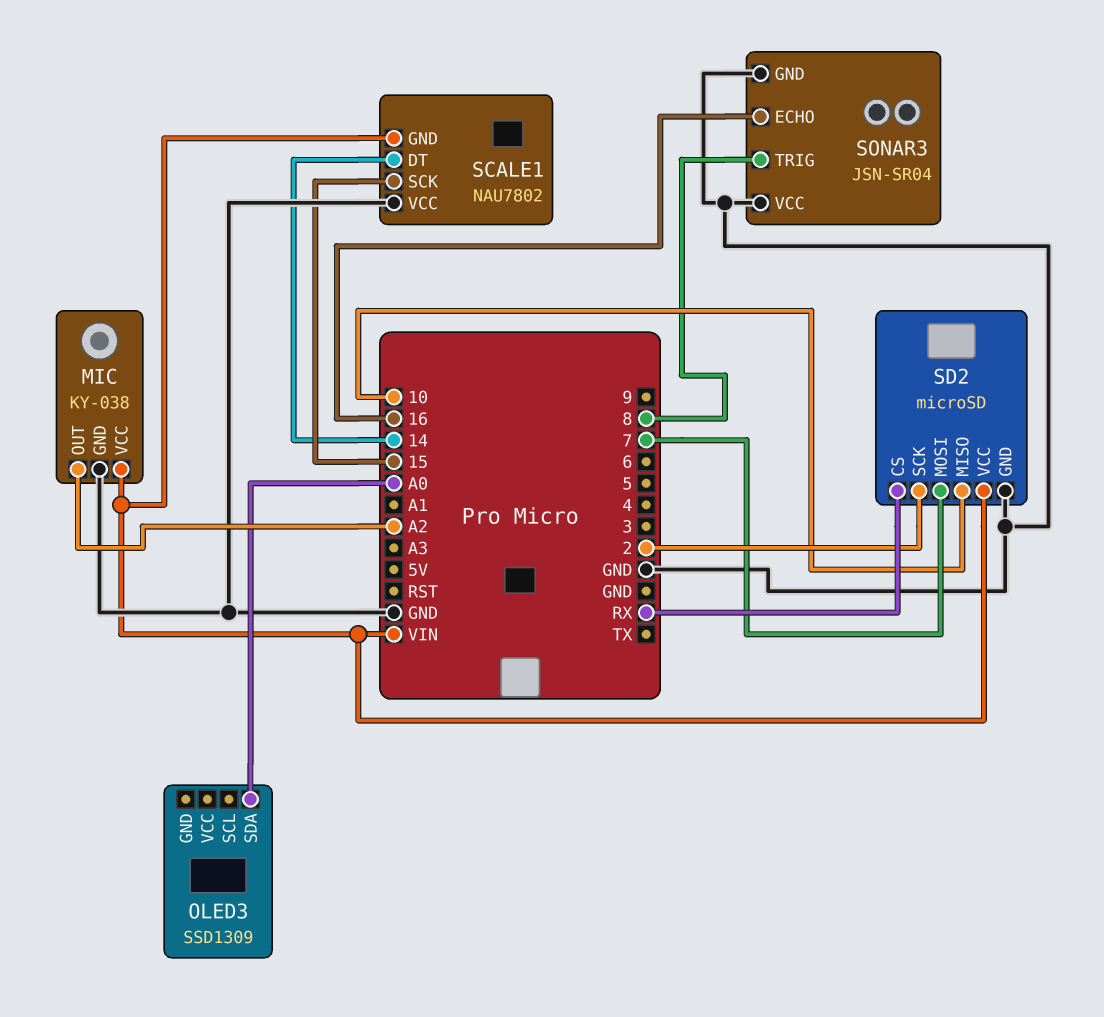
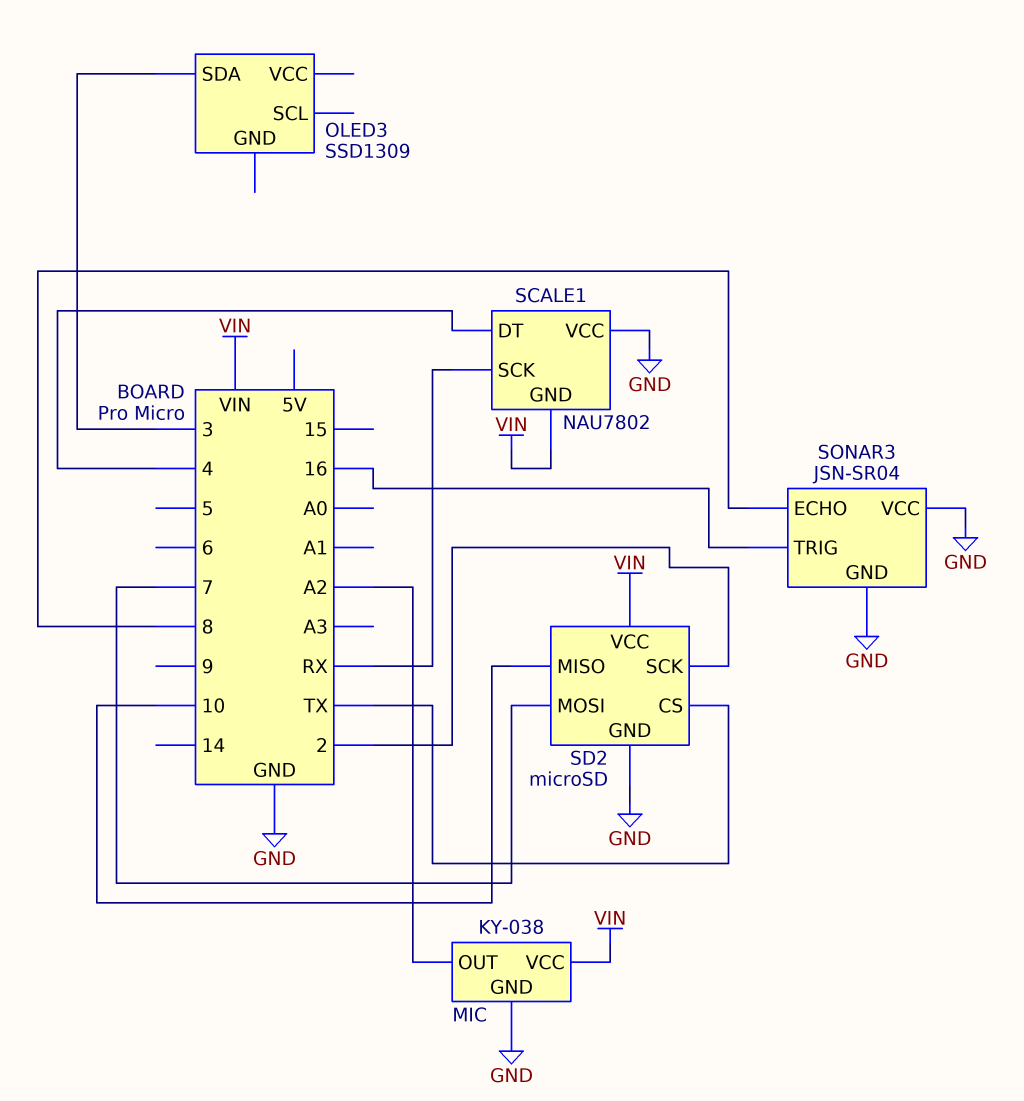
OLED3 pin SDA: A0 -> 3
SCALE1 pin DT: 14 -> 4
SCALE1 pin SCK: 15 -> RX
SD2 pin CS: RX -> TX
SONAR3 pin ECHO: 16 -> 8
SONAR3 pin TRIG: 8 -> 16

